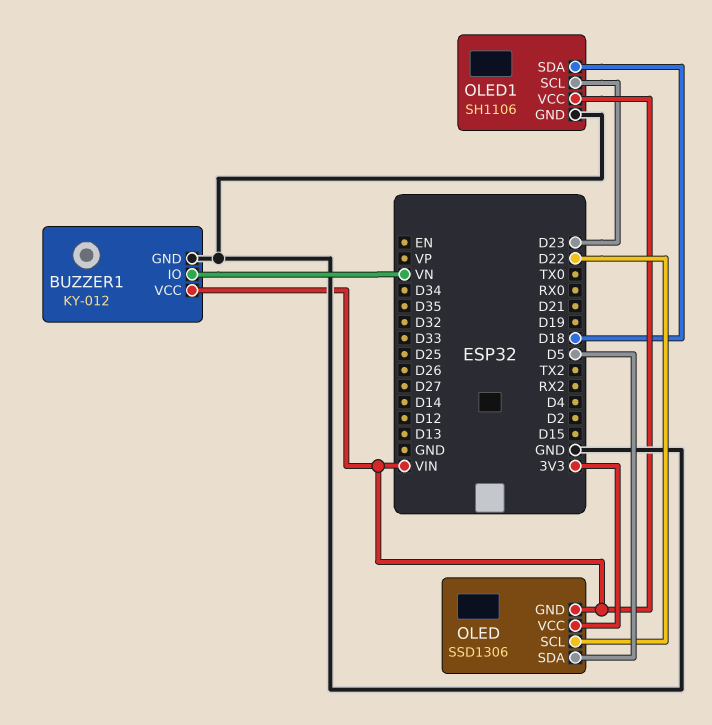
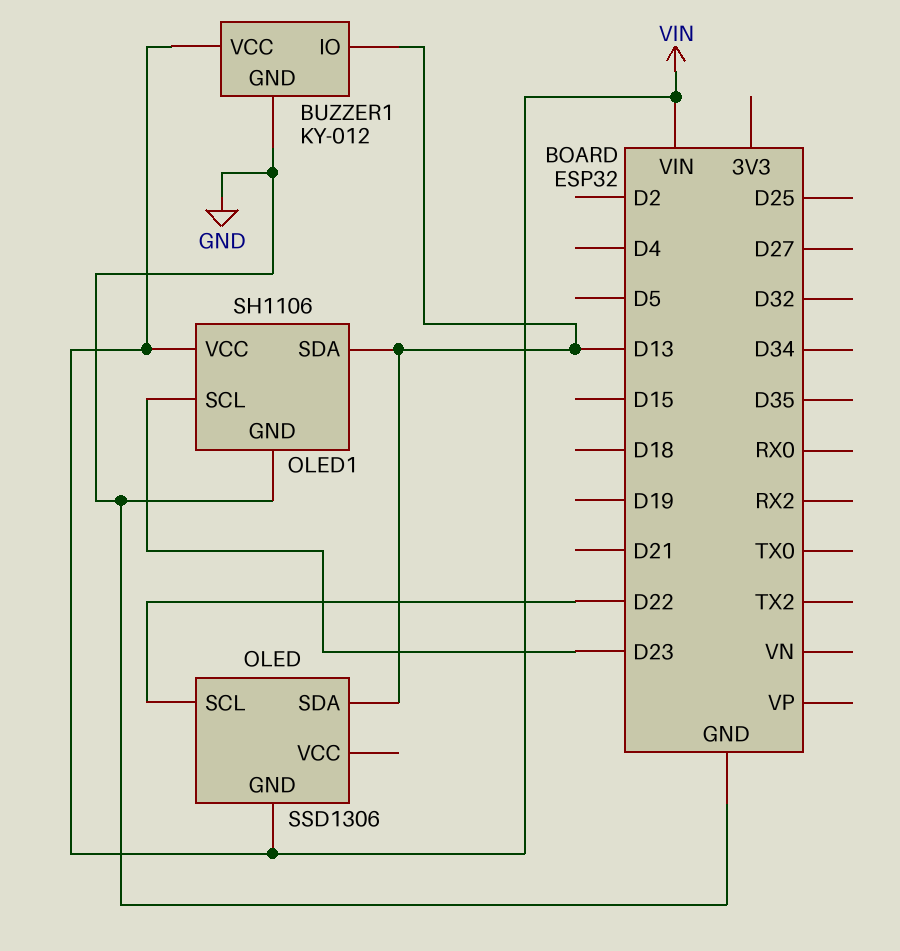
BUZZER1 pin IO: VN -> D13
OLED pin SDA: D5 -> D13
OLED pin VCC: 3V3 -> none
OLED1 pin SDA: D18 -> D13

